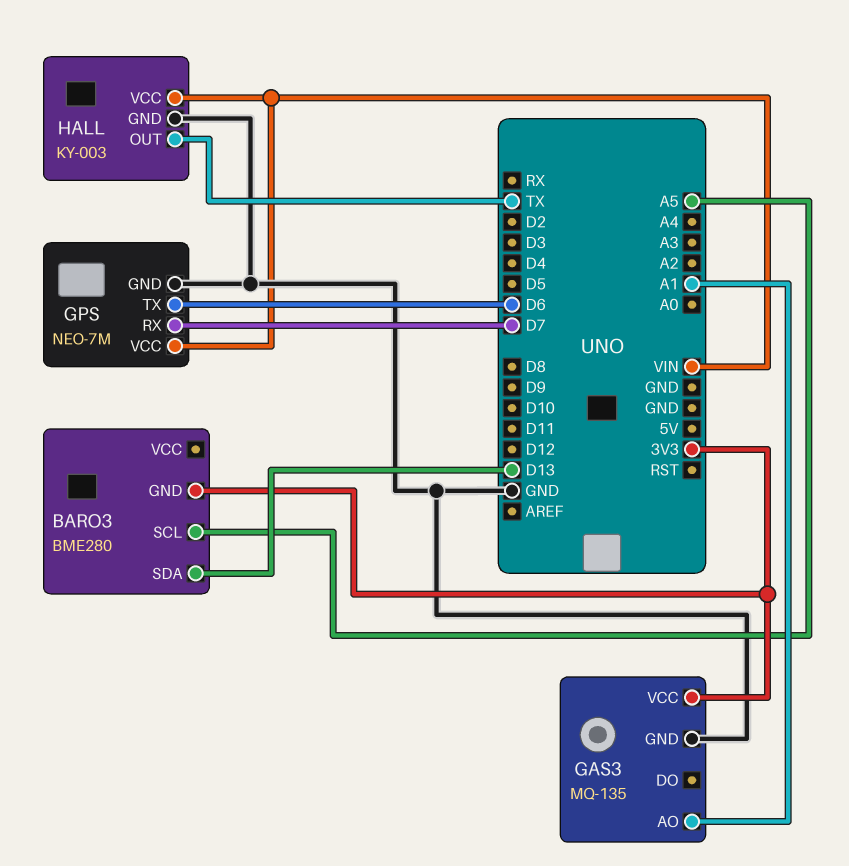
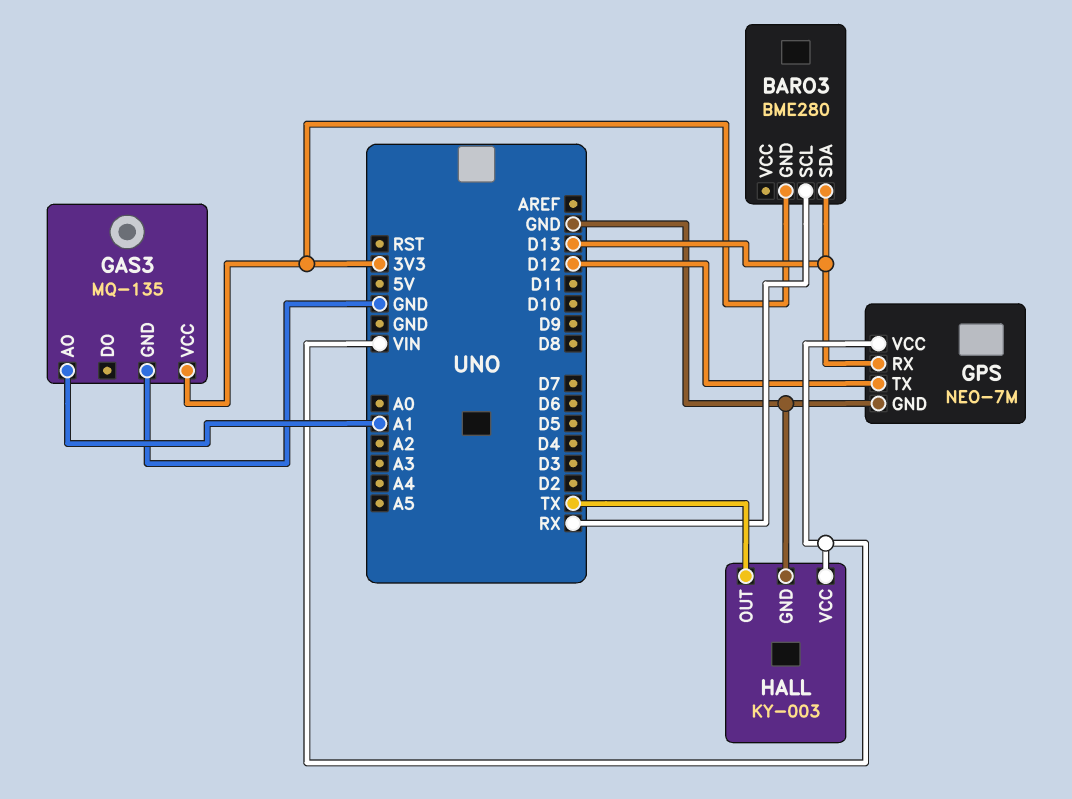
BARO3 pin SCL: A5 -> RX
GPS pin RX: D7 -> D13
GPS pin TX: D6 -> D12

